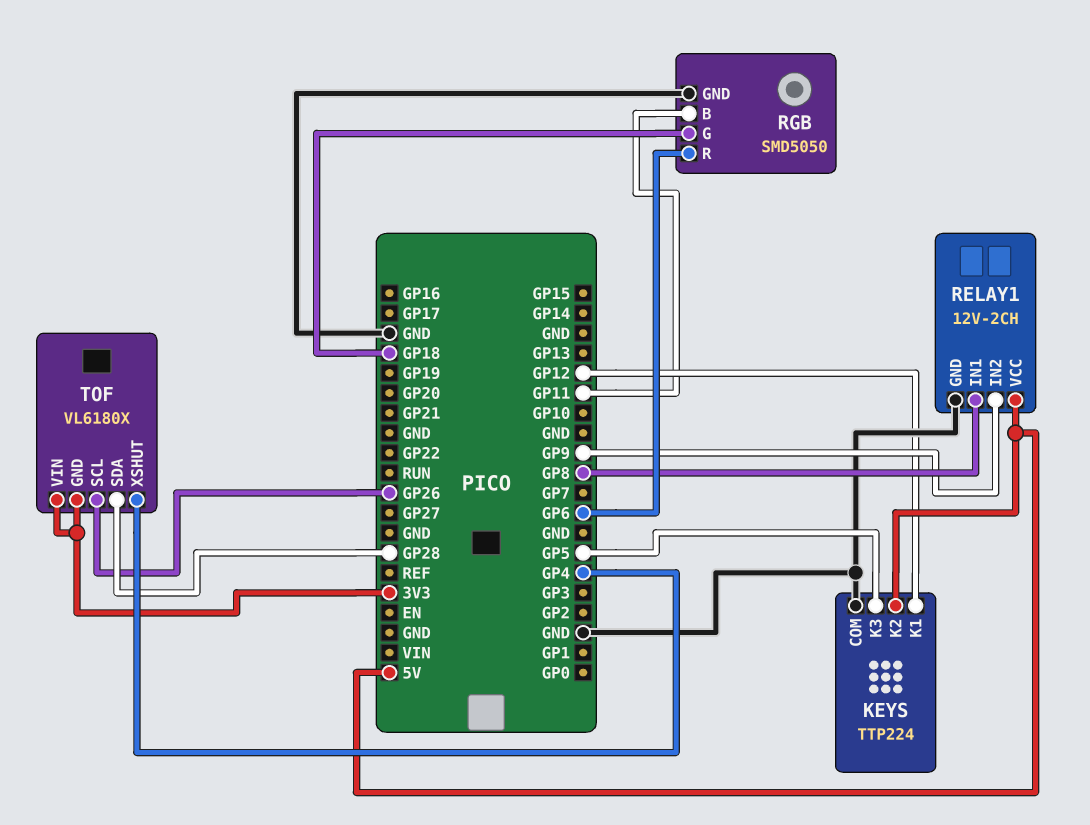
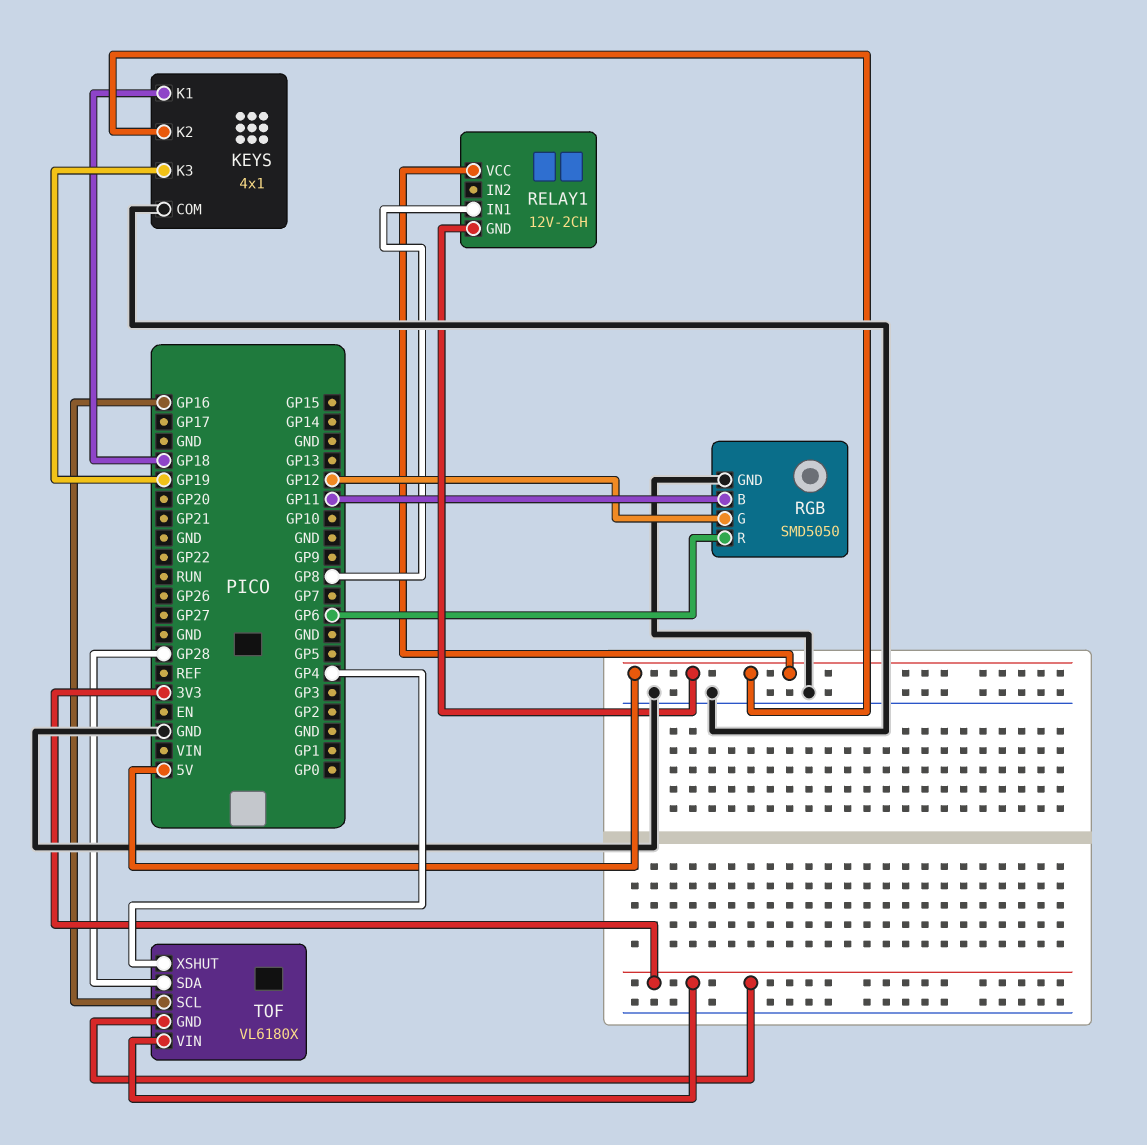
KEYS: TTP224 -> 4x1
KEYS pin K1: GP12 -> GP18
KEYS pin K3: GP5 -> GP19
RELAY1 pin GND: GND -> 5V
RELAY1 pin IN2: GP9 -> none
RGB pin G: GP18 -> GP12
TOF pin SCL: GP26 -> GP16

